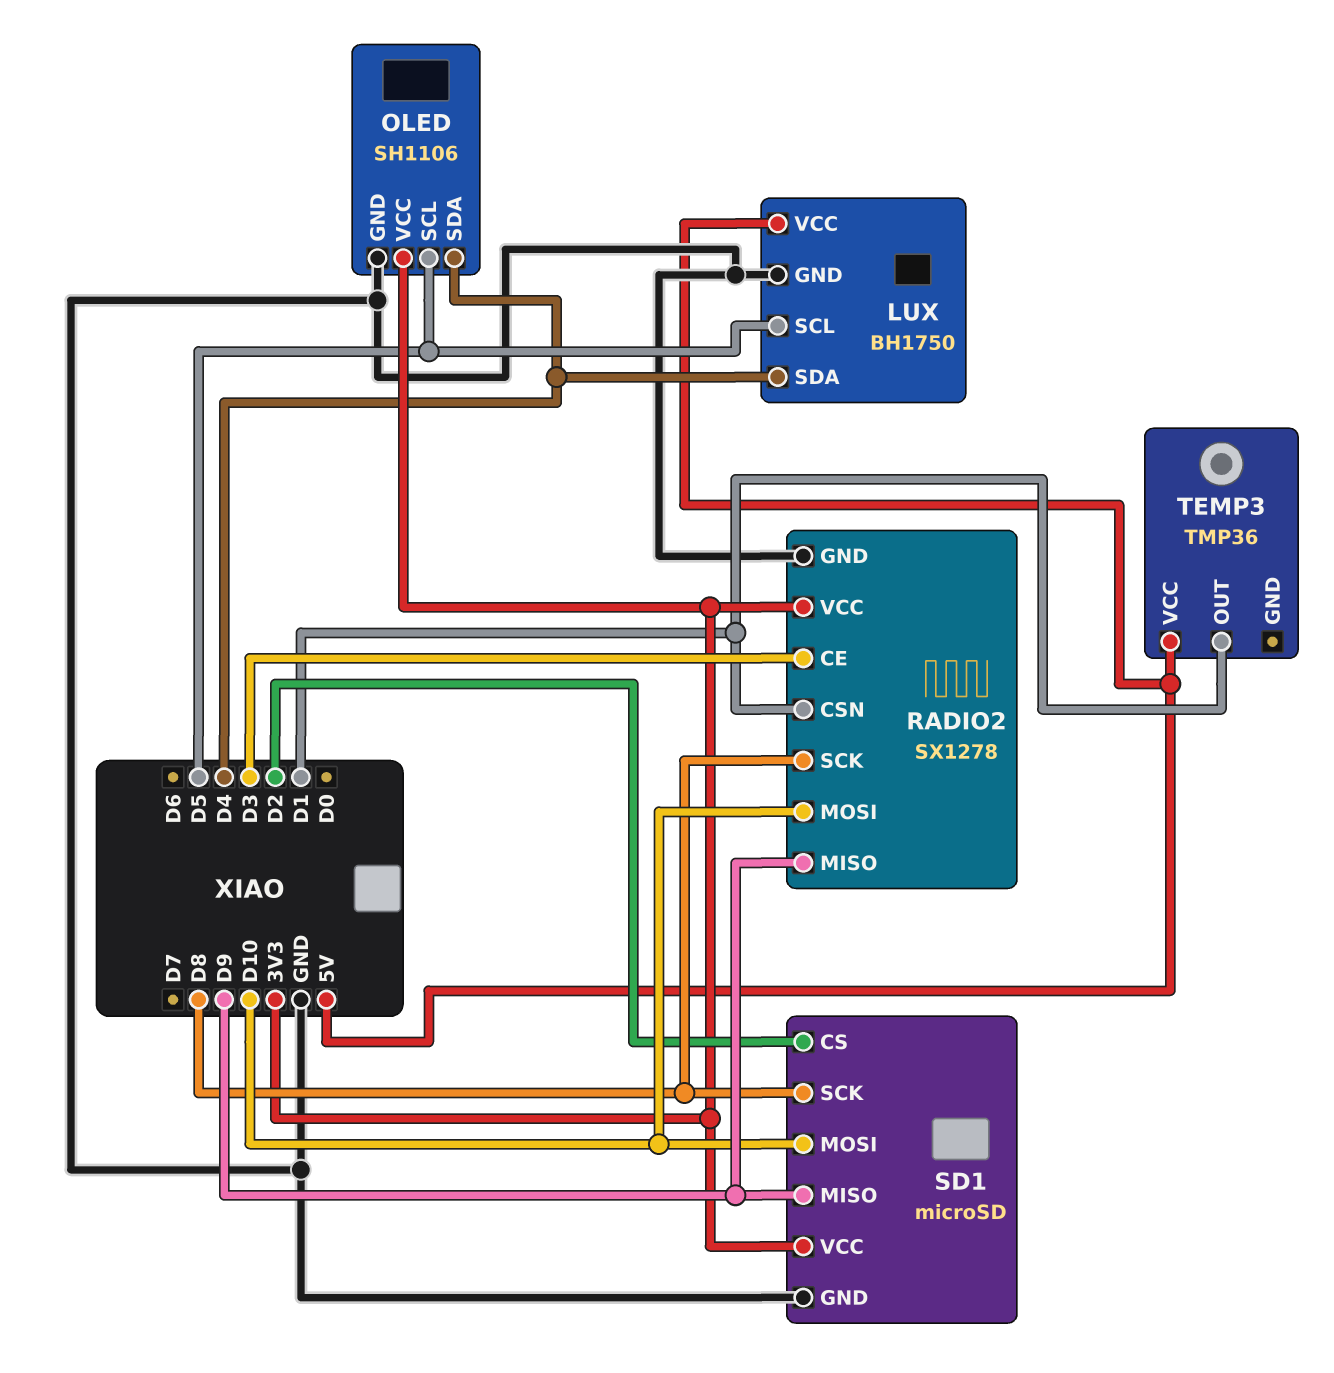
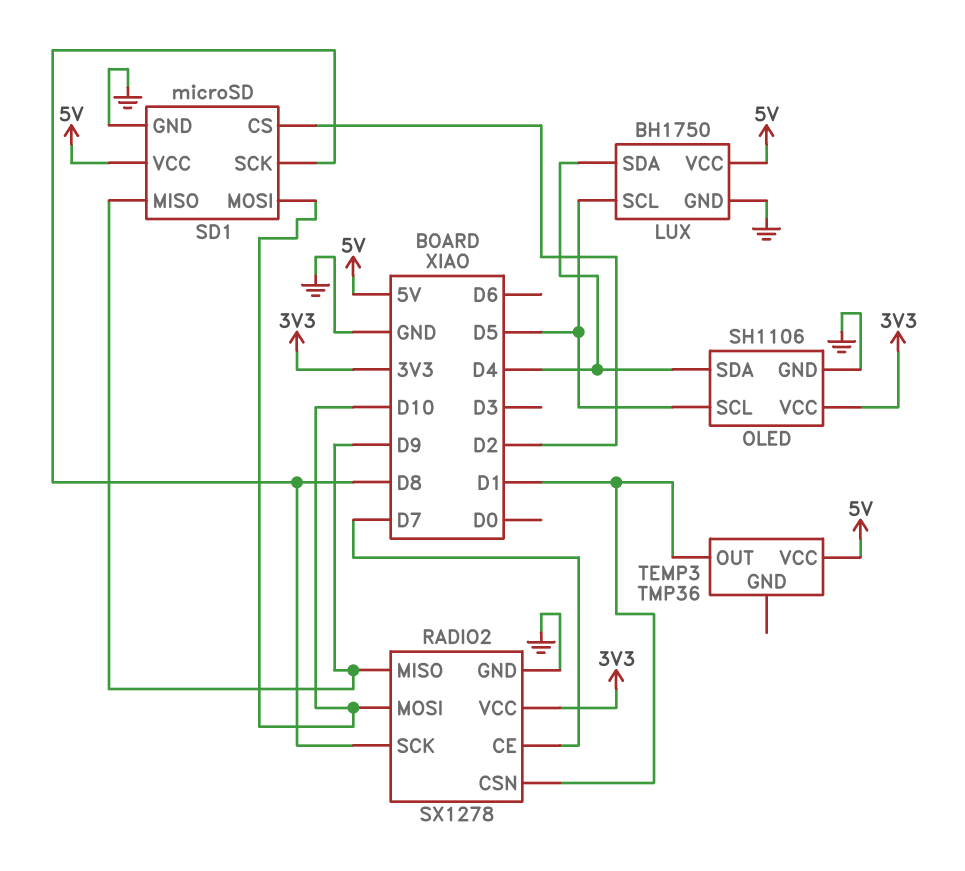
RADIO2 pin CE: D3 -> D7
SD1 pin VCC: 3V3 -> 5V

